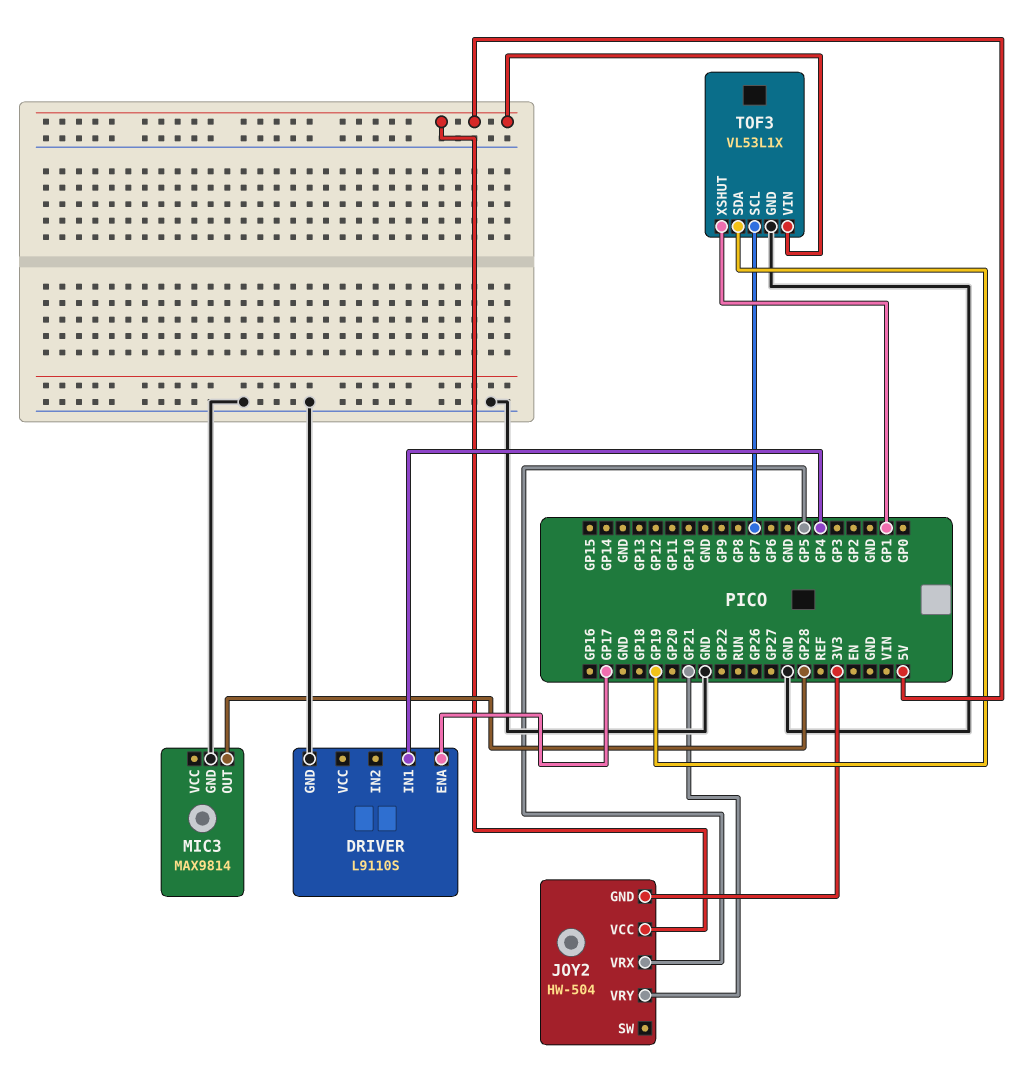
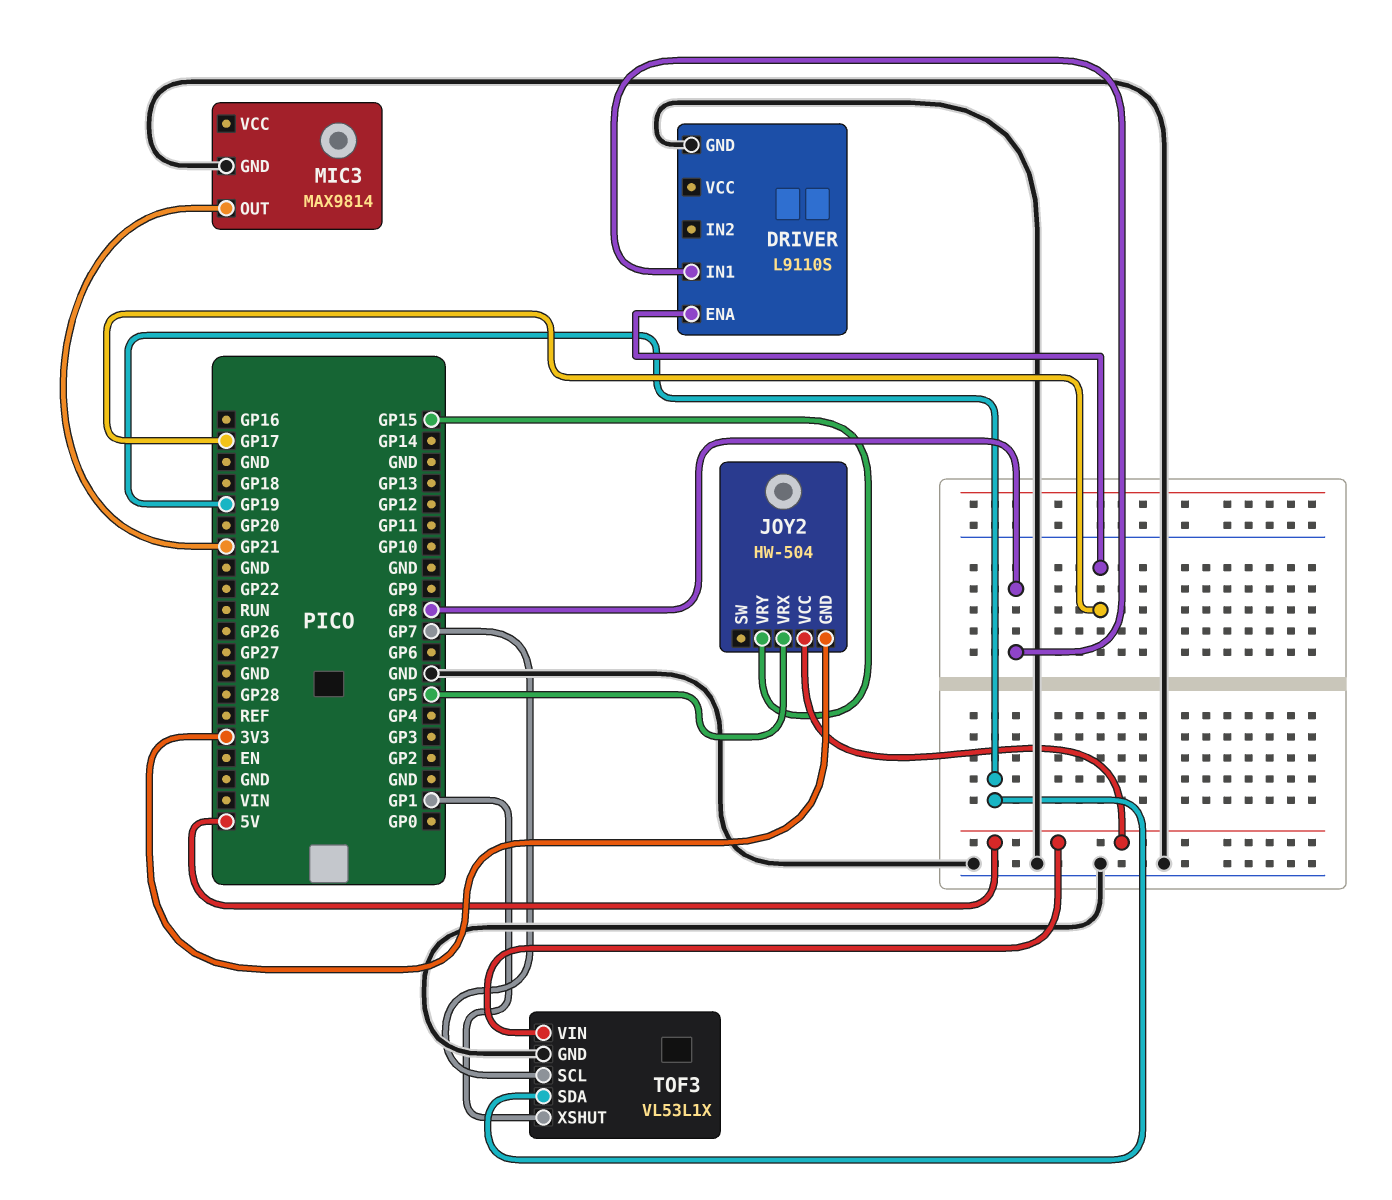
DRIVER pin IN1: GP4 -> GP8
JOY2 pin VRY: GP21 -> GP15
MIC3 pin OUT: GP28 -> GP21

